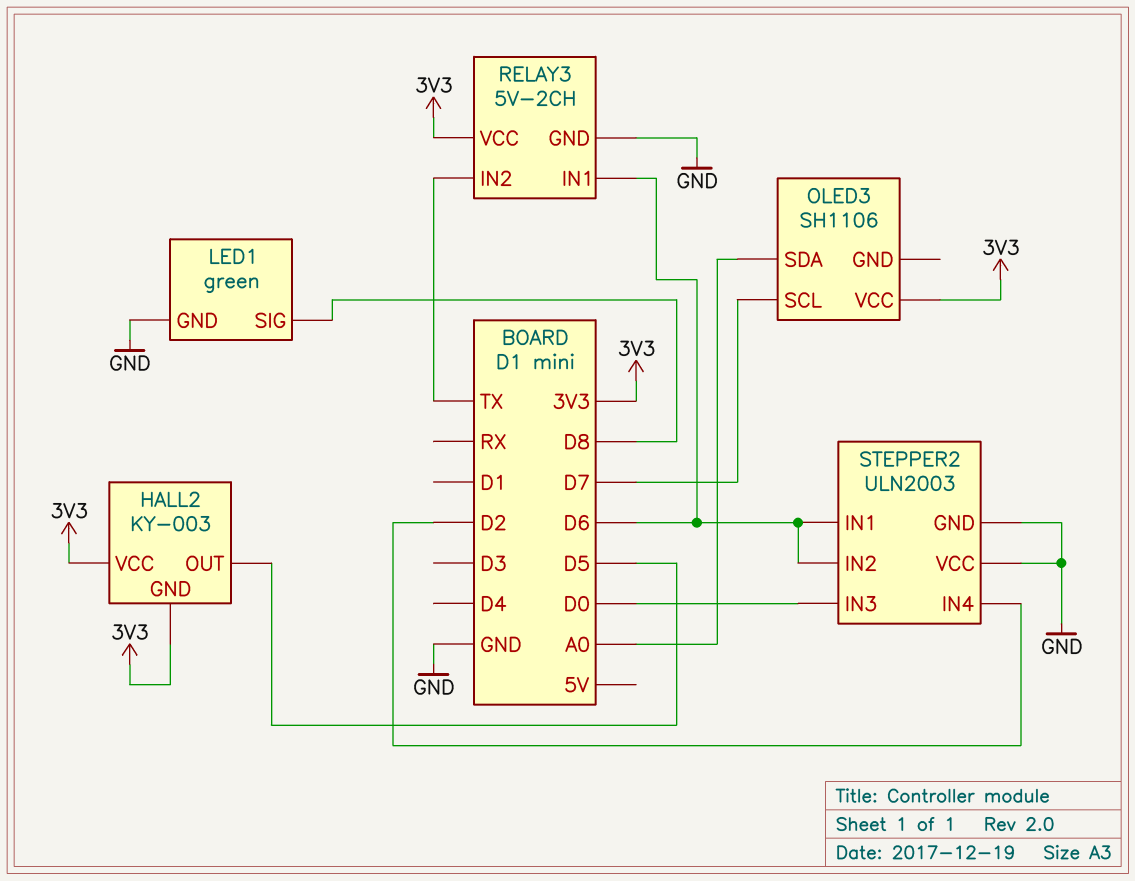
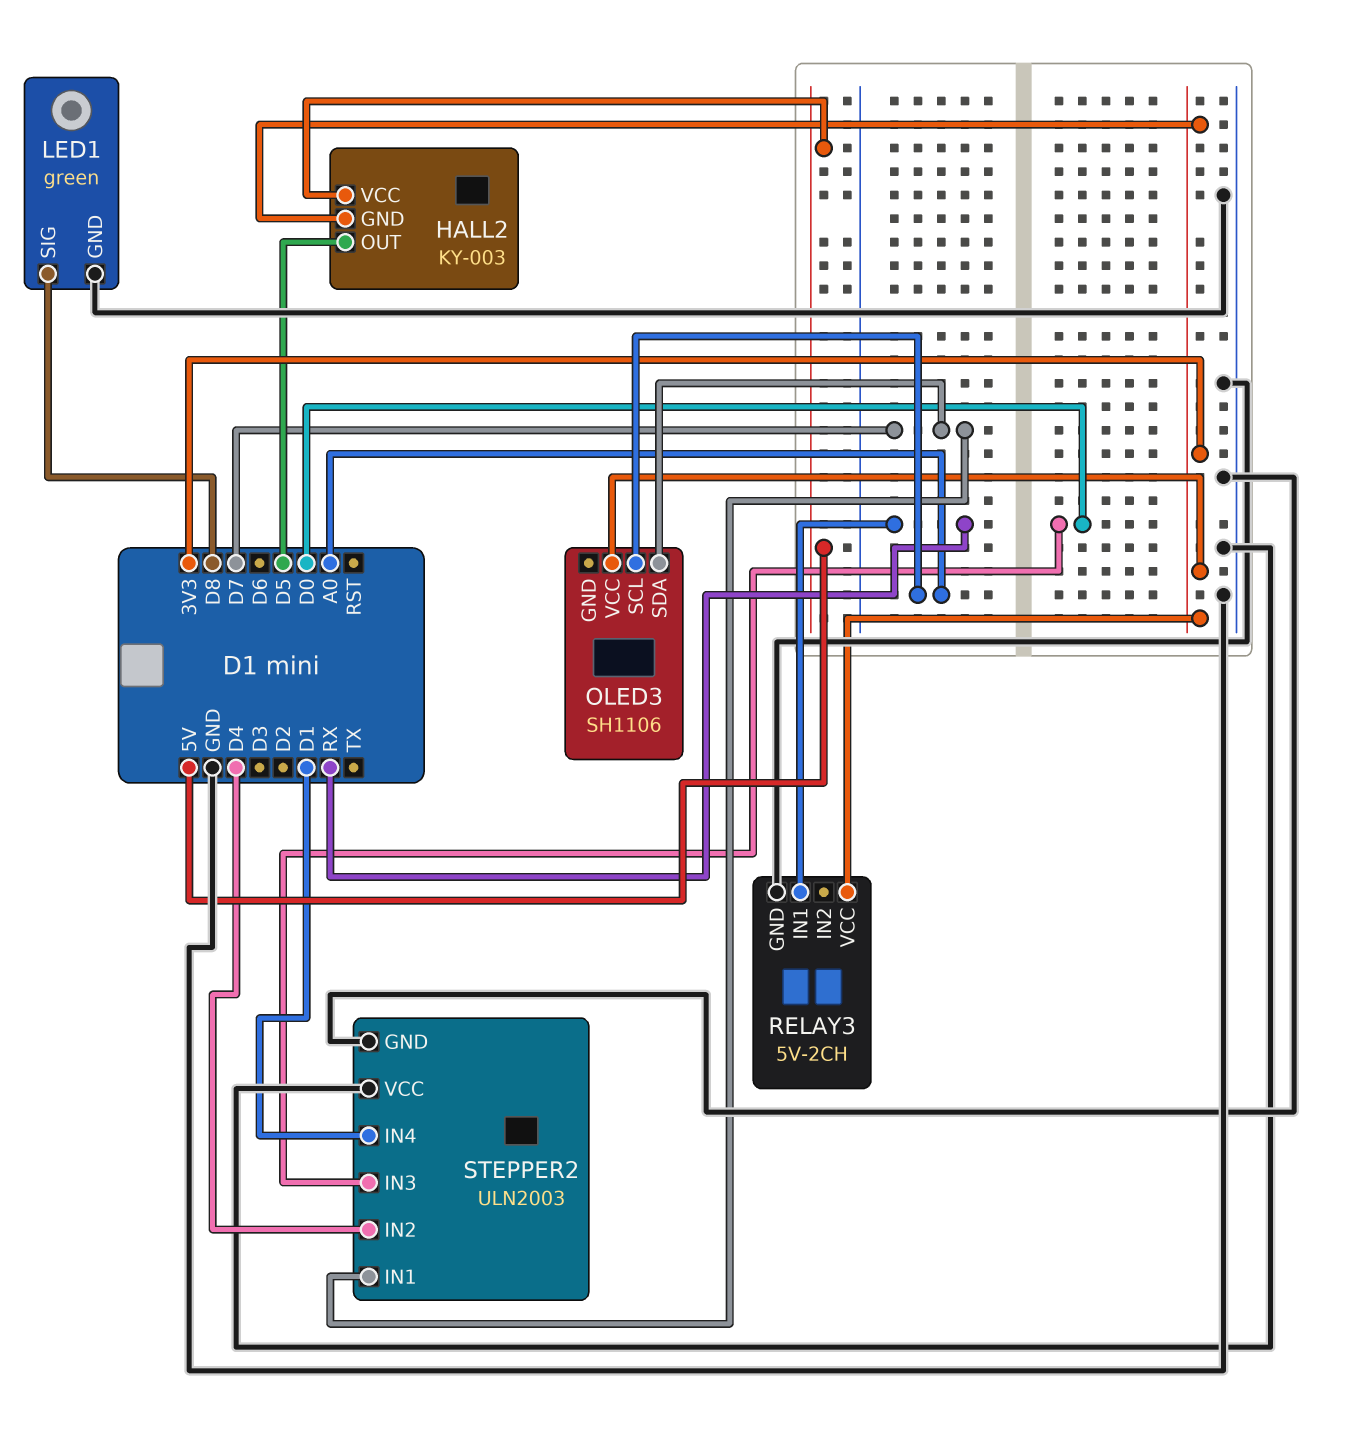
HALL2 pin VCC: 3V3 -> 5V
OLED3 pin SCL: D7 -> A0
OLED3 pin SDA: A0 -> D7
RELAY3 pin IN1: D6 -> RX
RELAY3 pin IN2: TX -> none
STEPPER2 pin IN1: D6 -> D7
STEPPER2 pin IN2: D6 -> D4
STEPPER2 pin IN4: D2 -> D1

